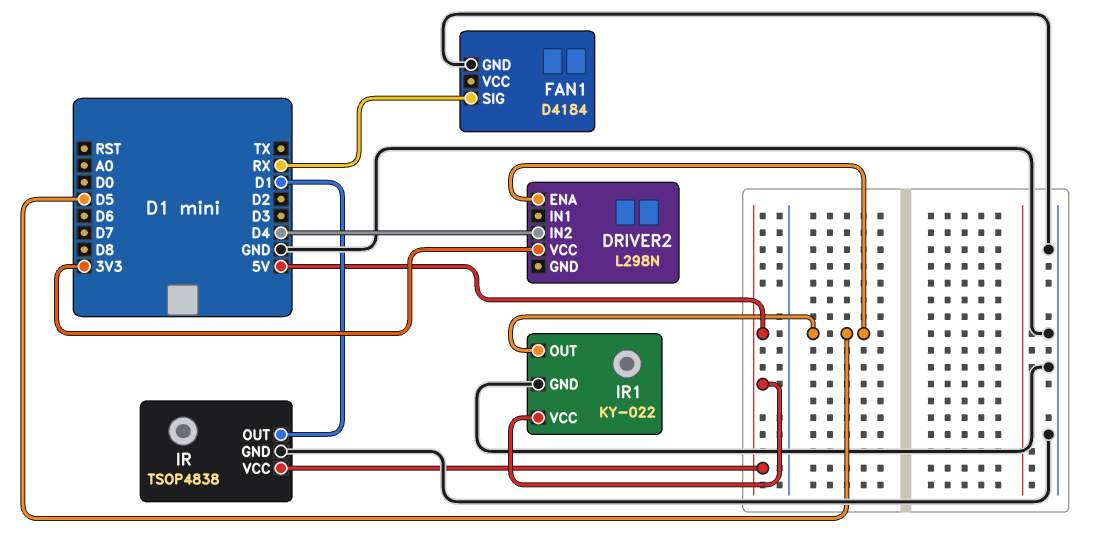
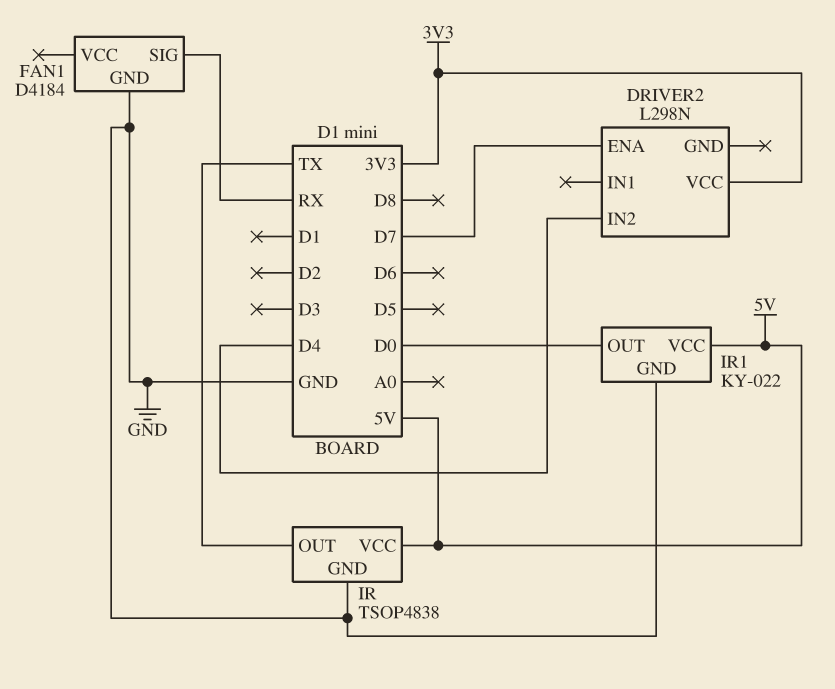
DRIVER2 pin ENA: D5 -> D7
IR pin OUT: D1 -> TX
IR1 pin OUT: D5 -> D0

